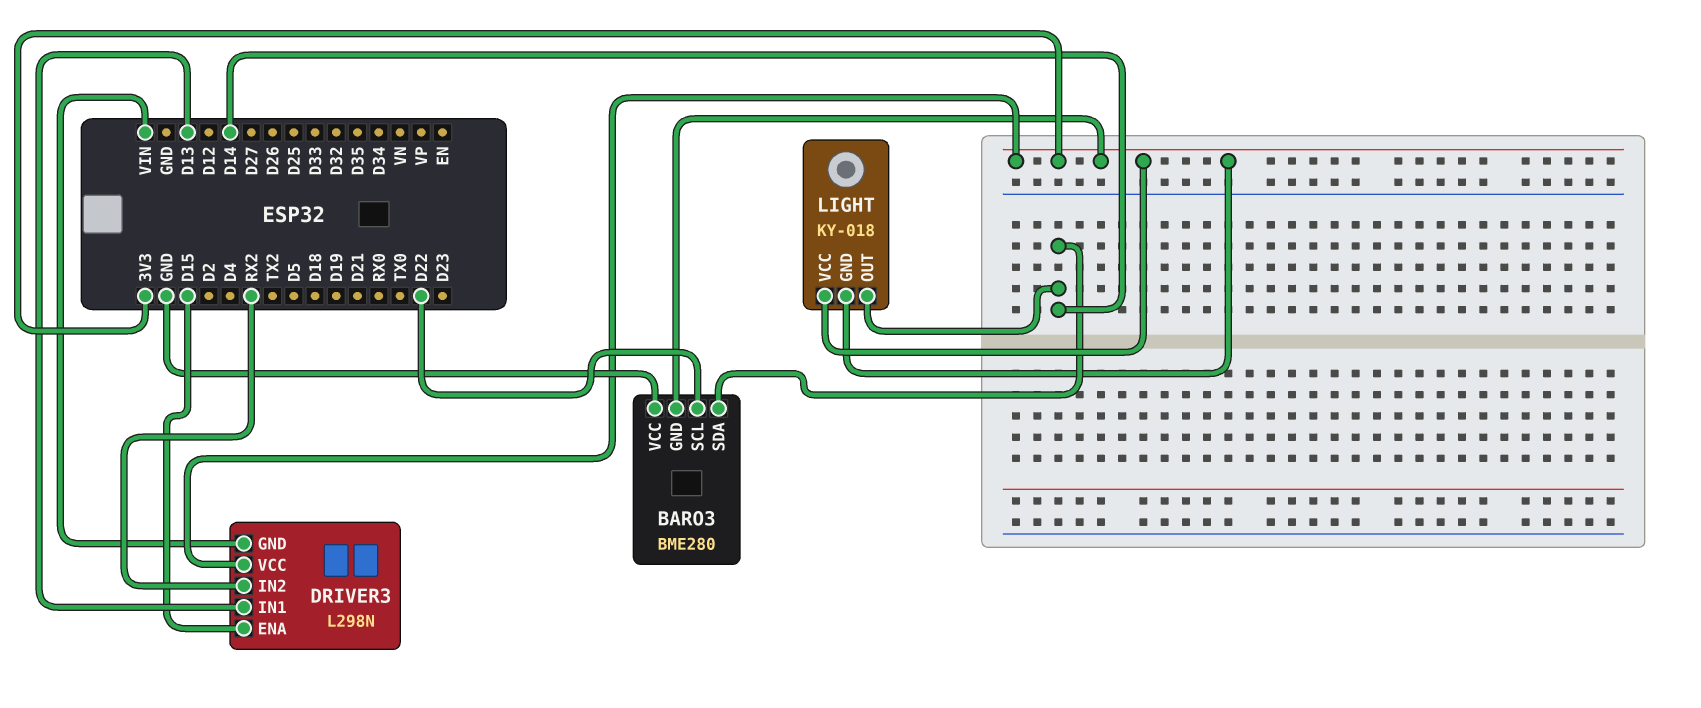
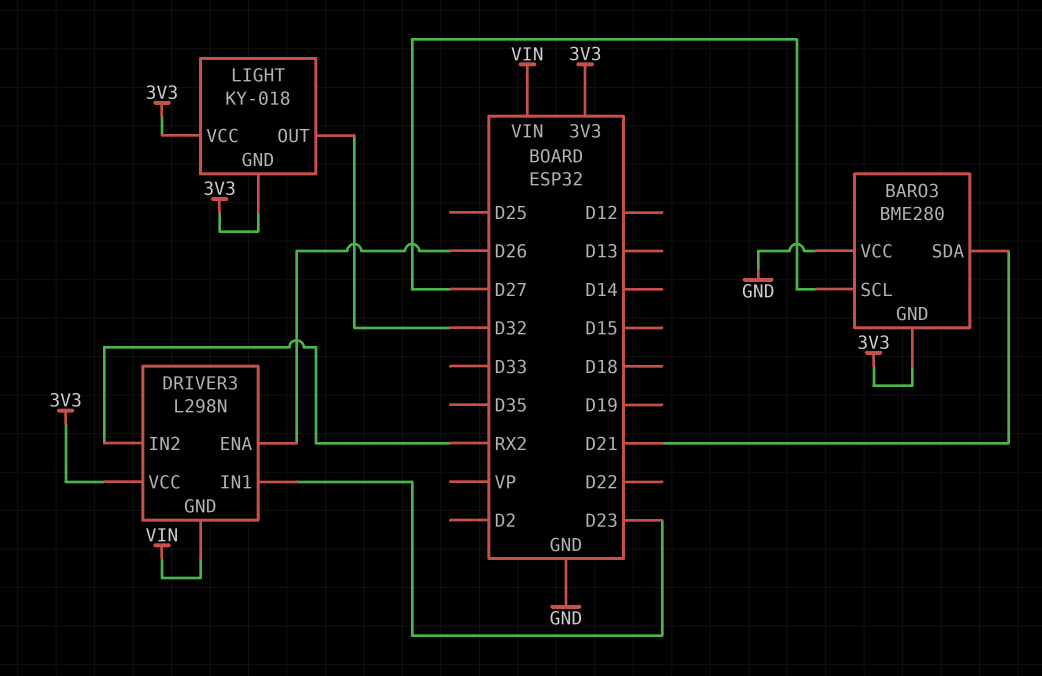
BARO3 pin SCL: D22 -> D27
BARO3 pin SDA: D14 -> D21
DRIVER3 pin ENA: D15 -> D26
DRIVER3 pin IN1: D13 -> D23
LIGHT pin OUT: D14 -> D32

